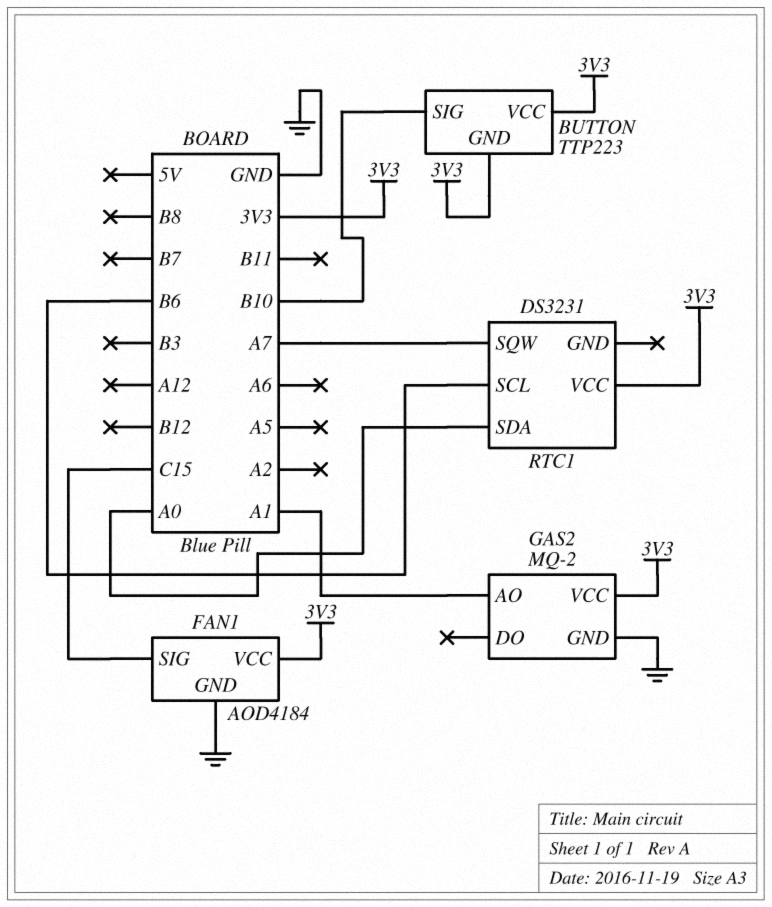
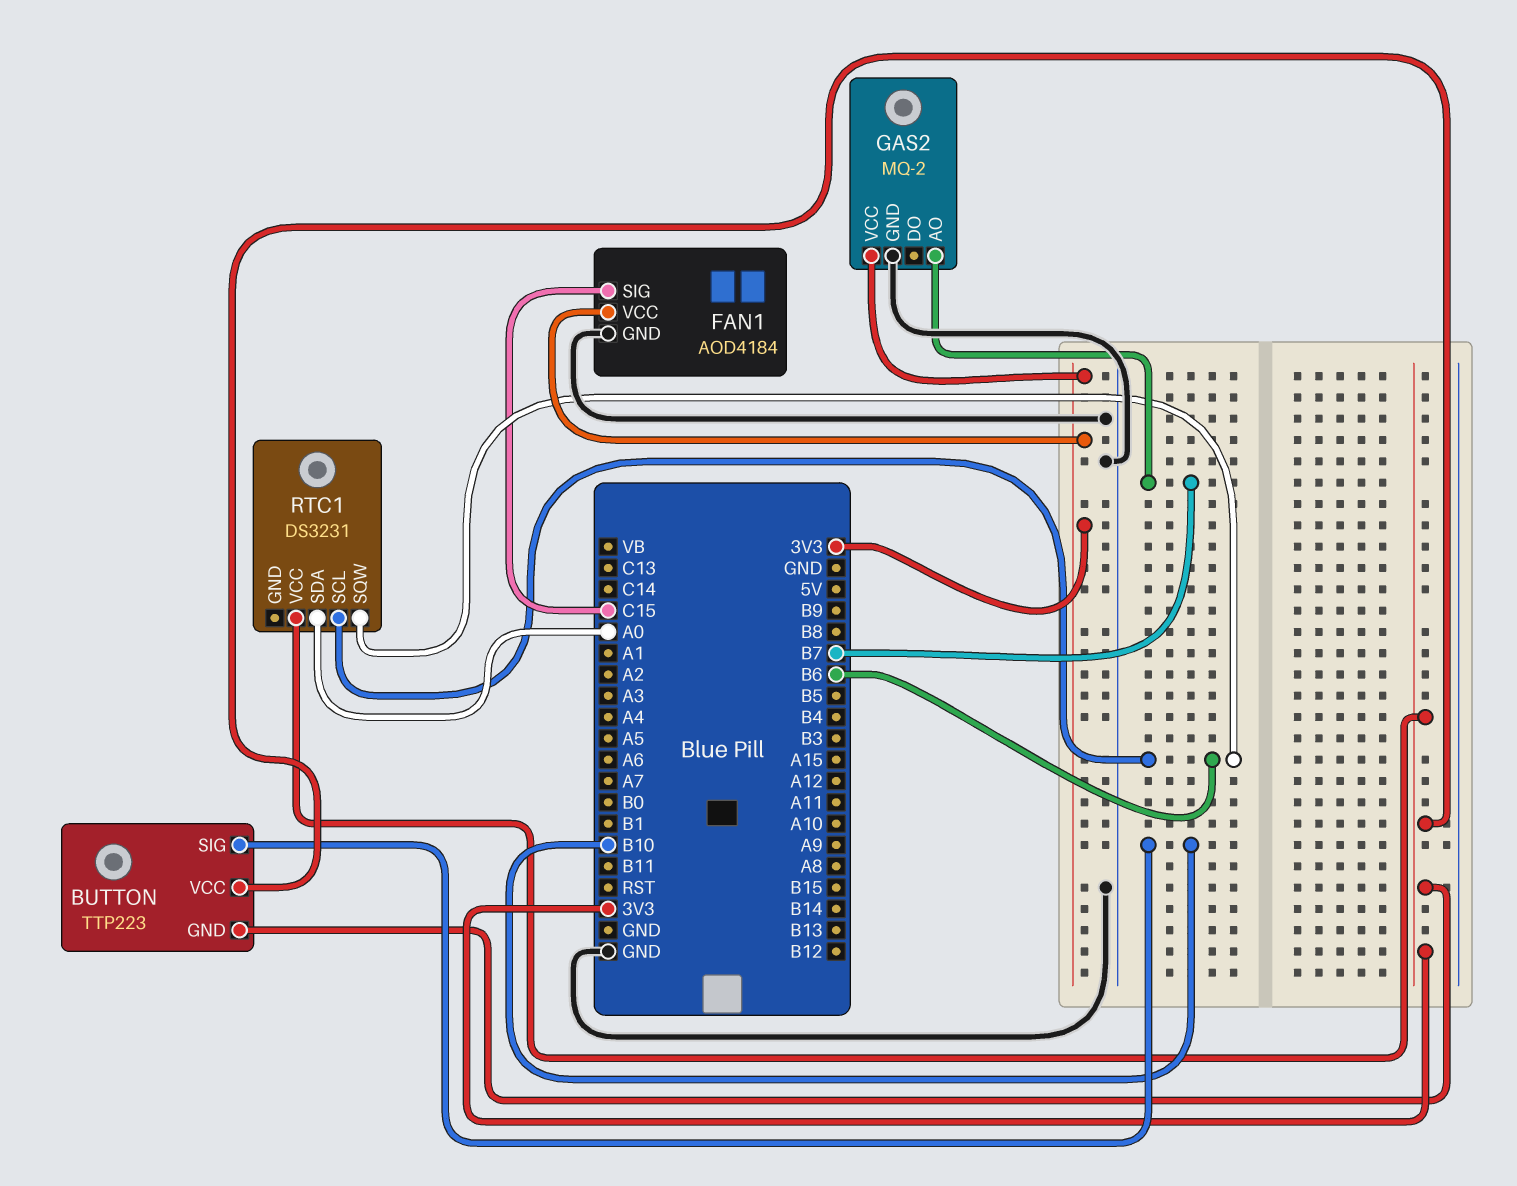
GAS2 pin AO: A1 -> B7
RTC1 pin SQW: A7 -> B6

